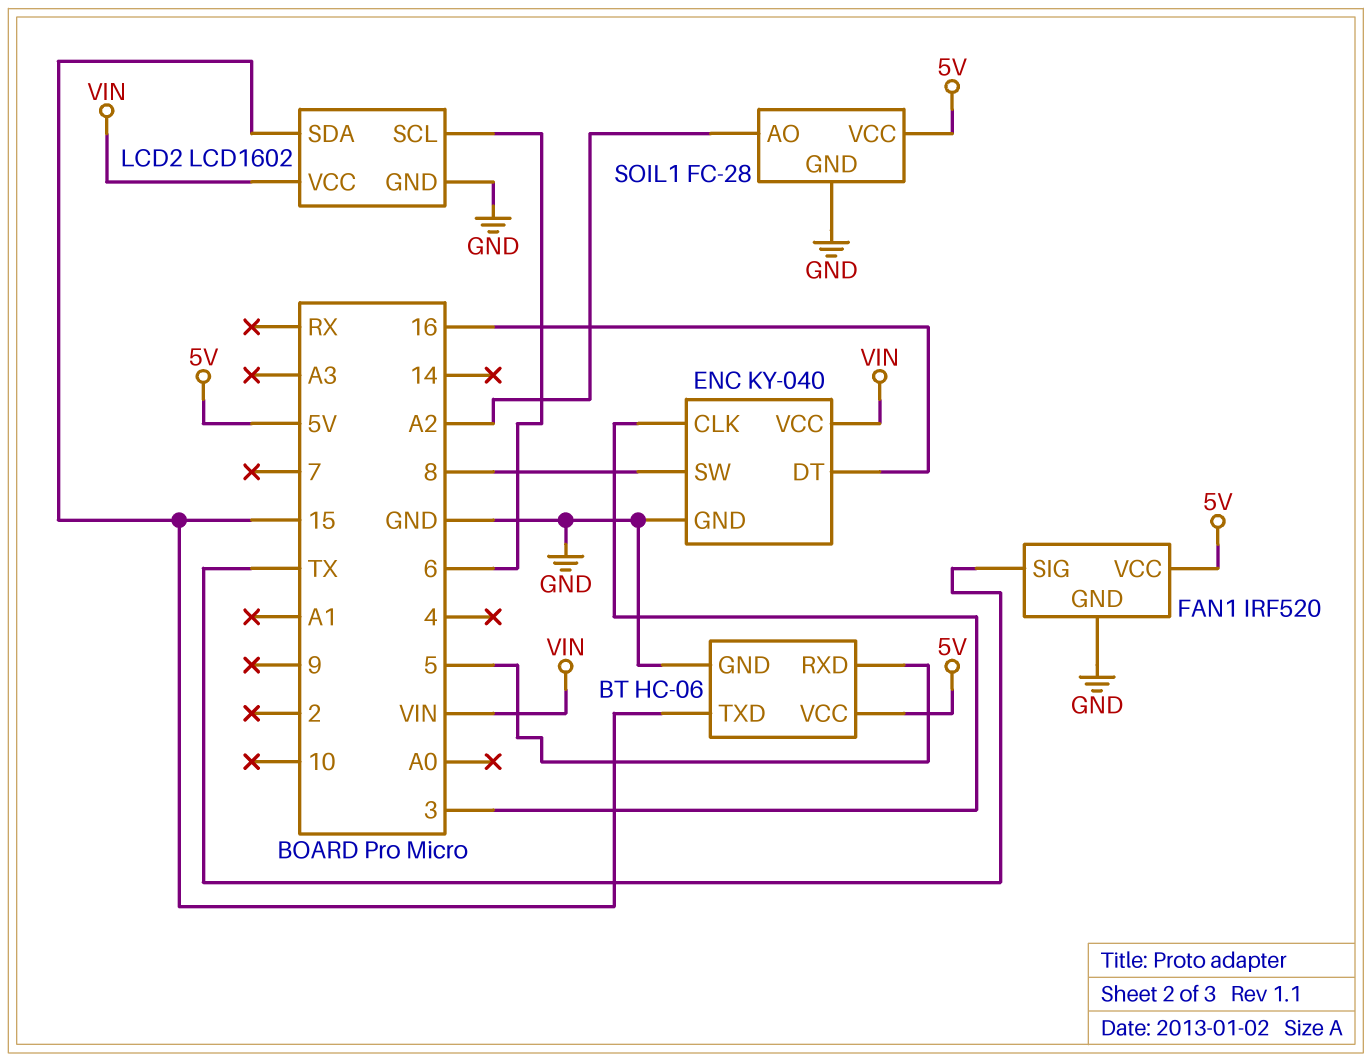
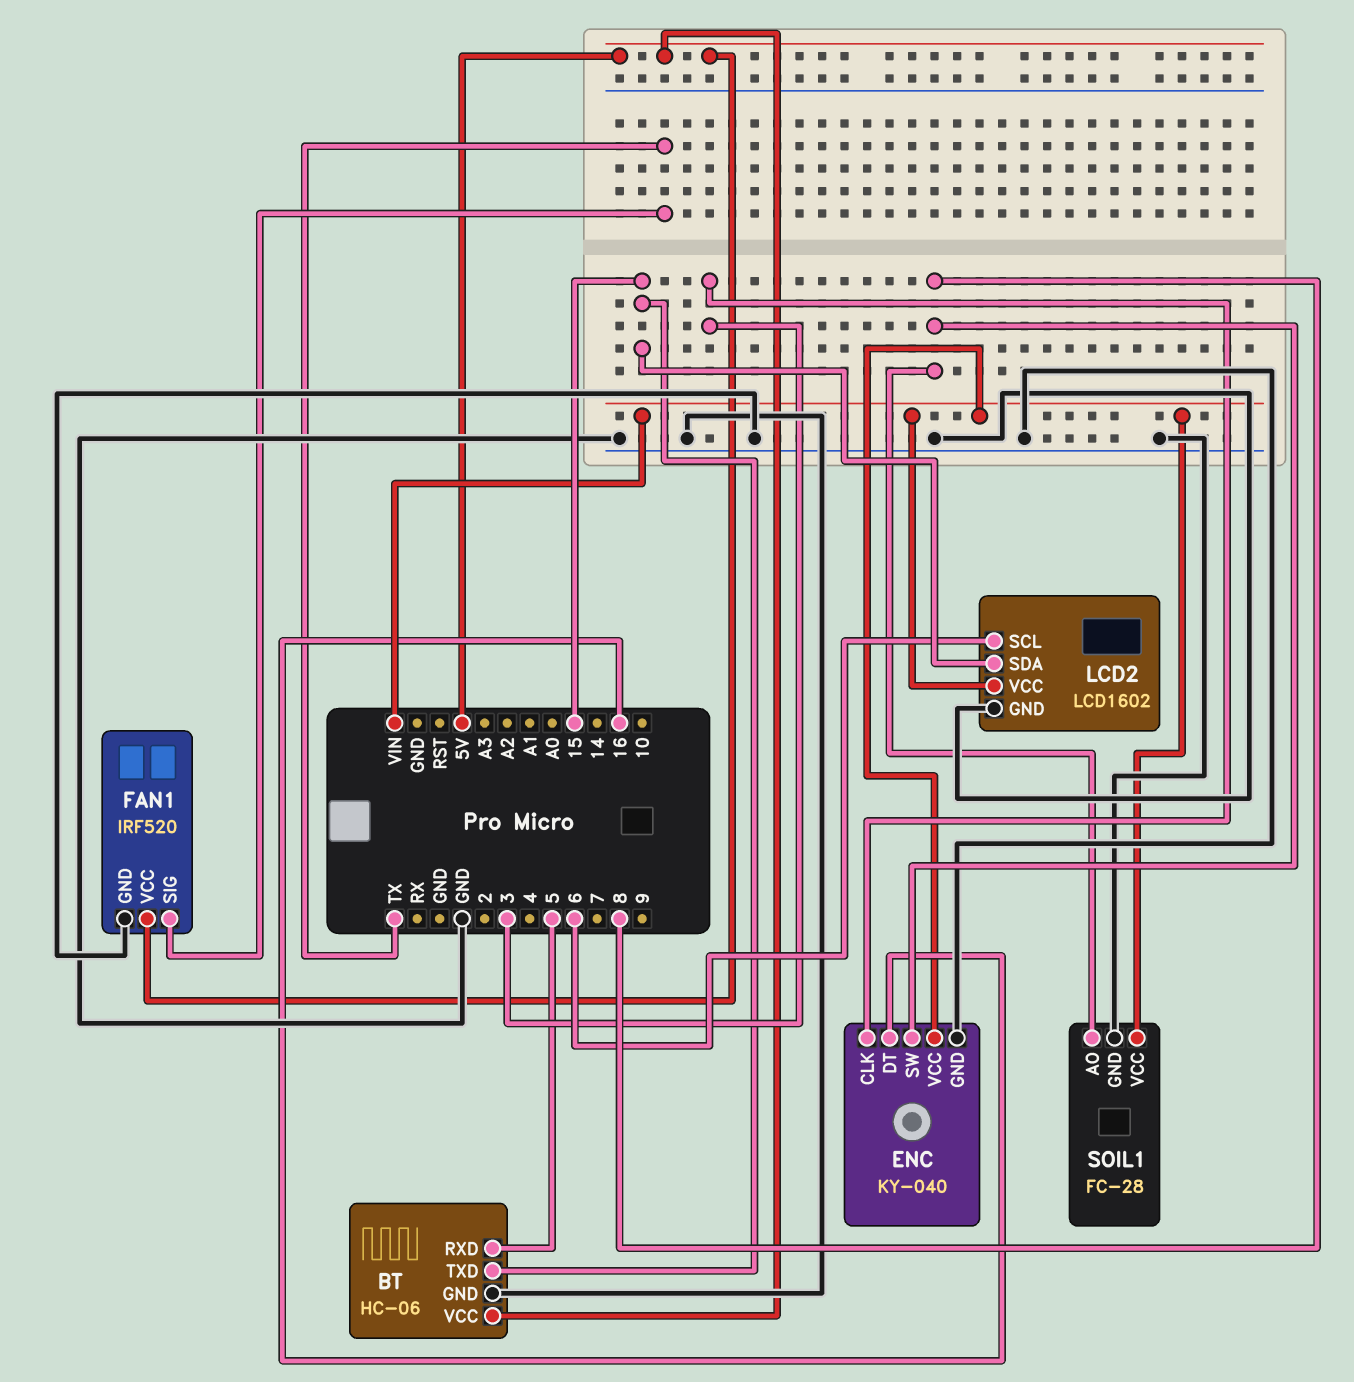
SOIL1 pin AO: A2 -> 8
SOIL1 pin VCC: 5V -> VIN

